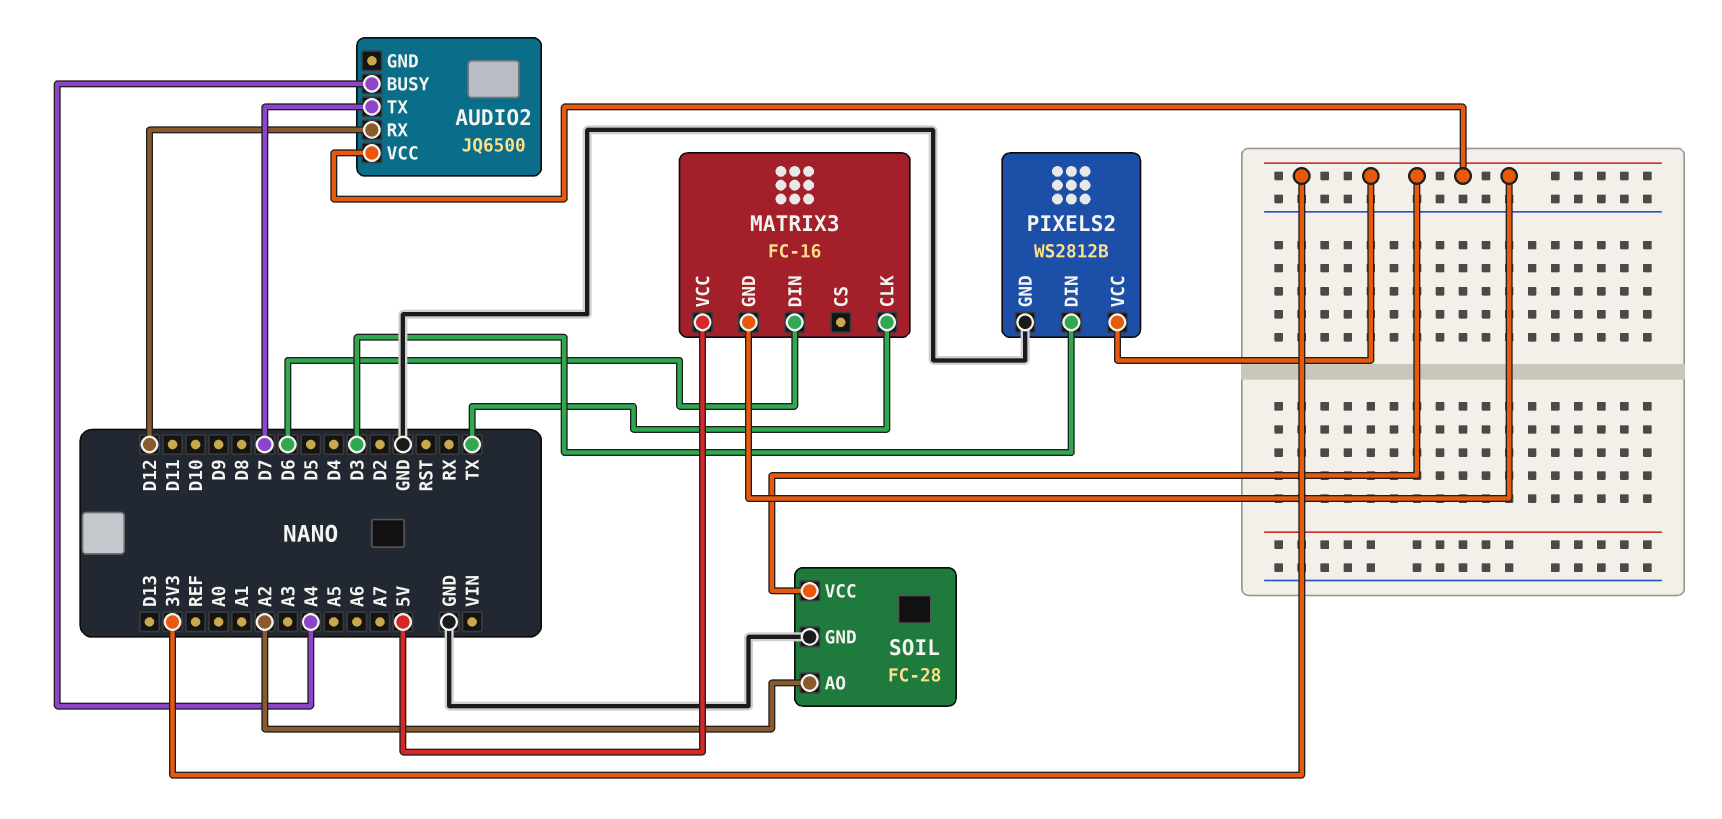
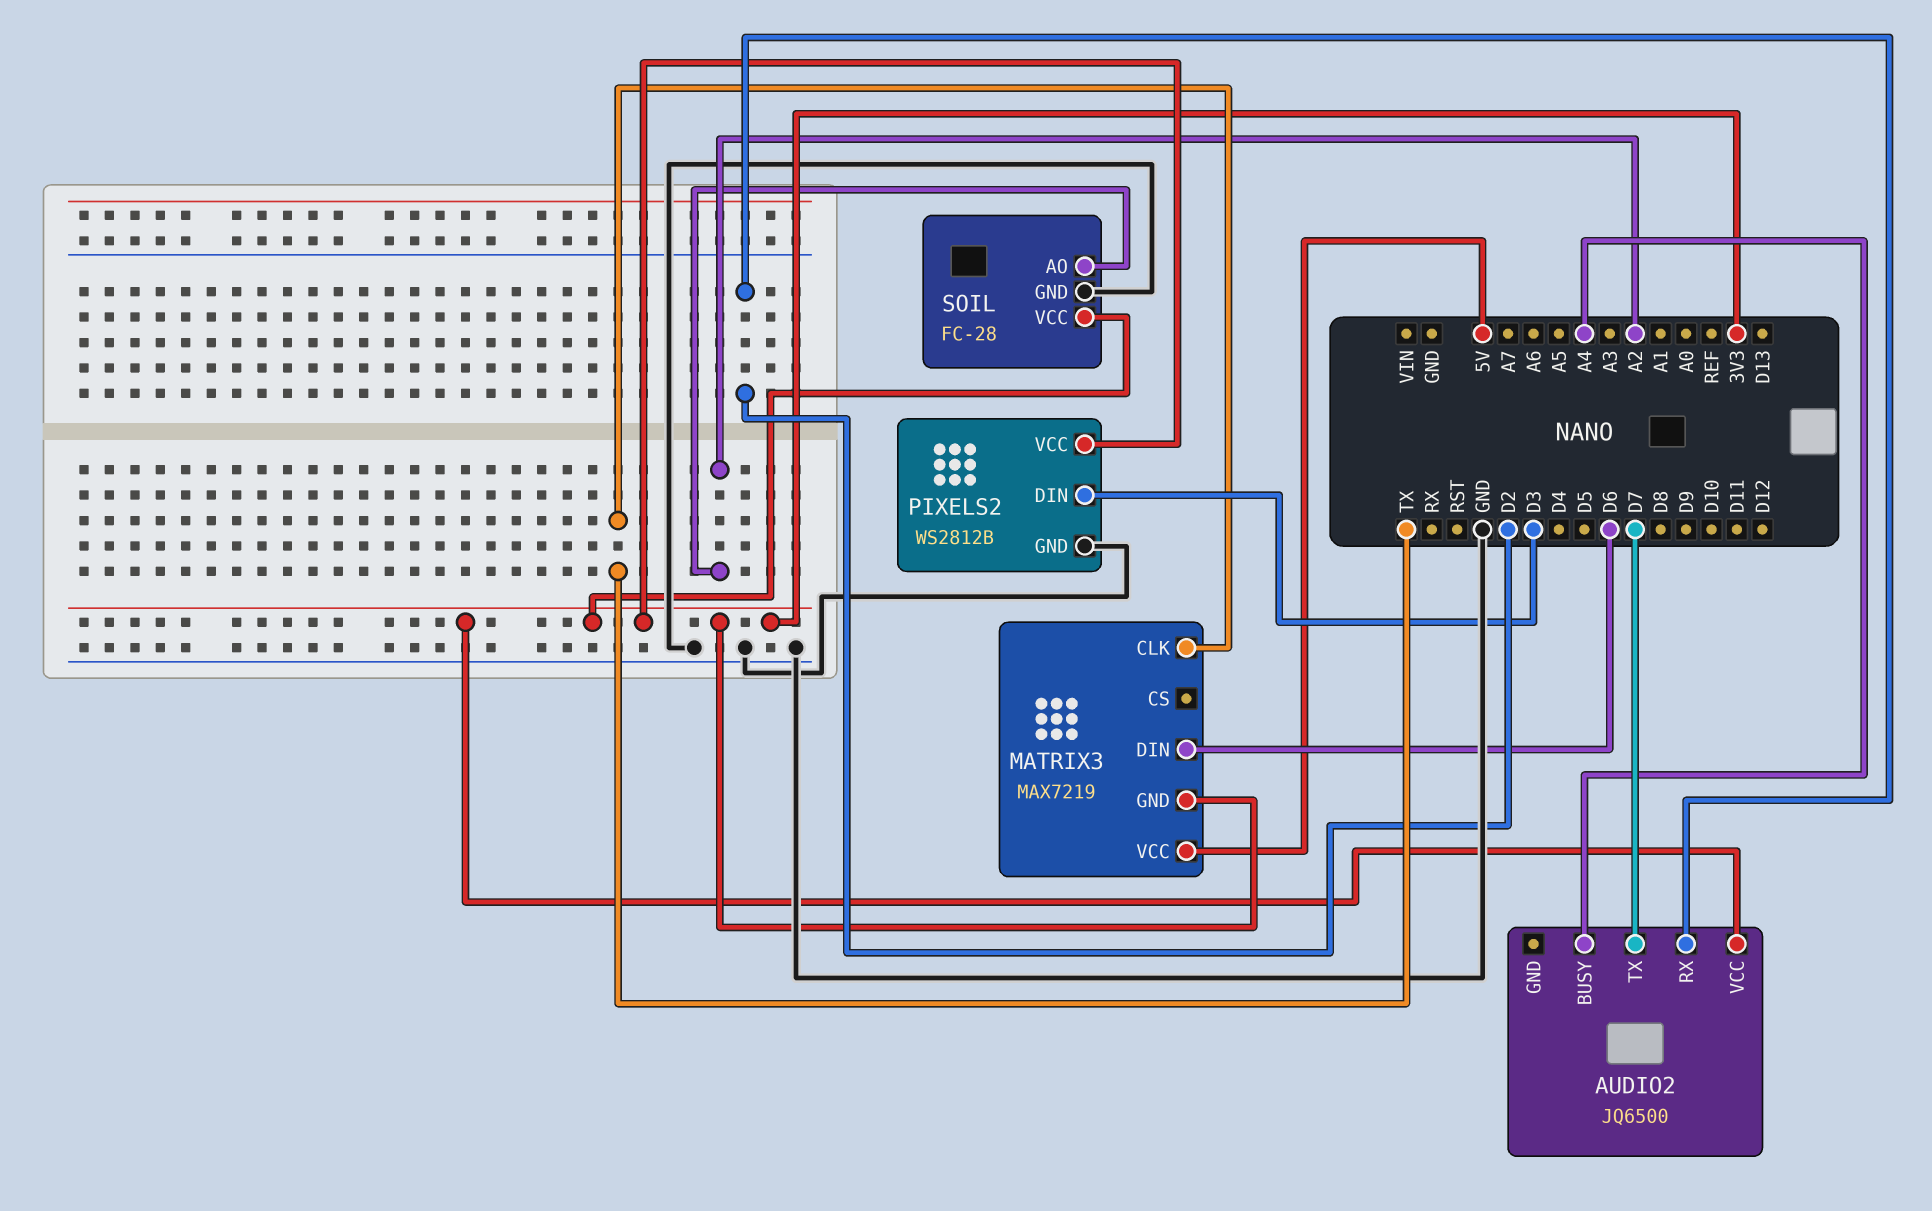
AUDIO2 pin RX: D12 -> D2
MATRIX3: FC-16 -> MAX7219

